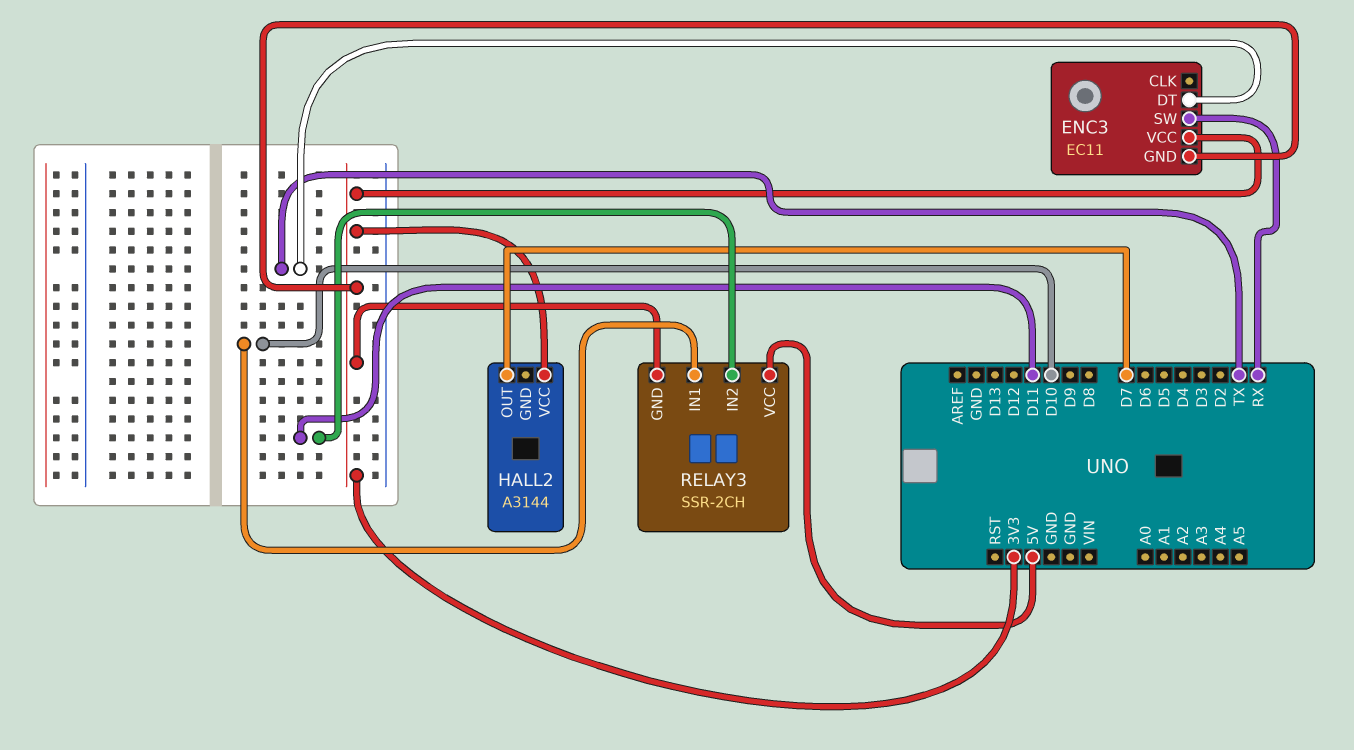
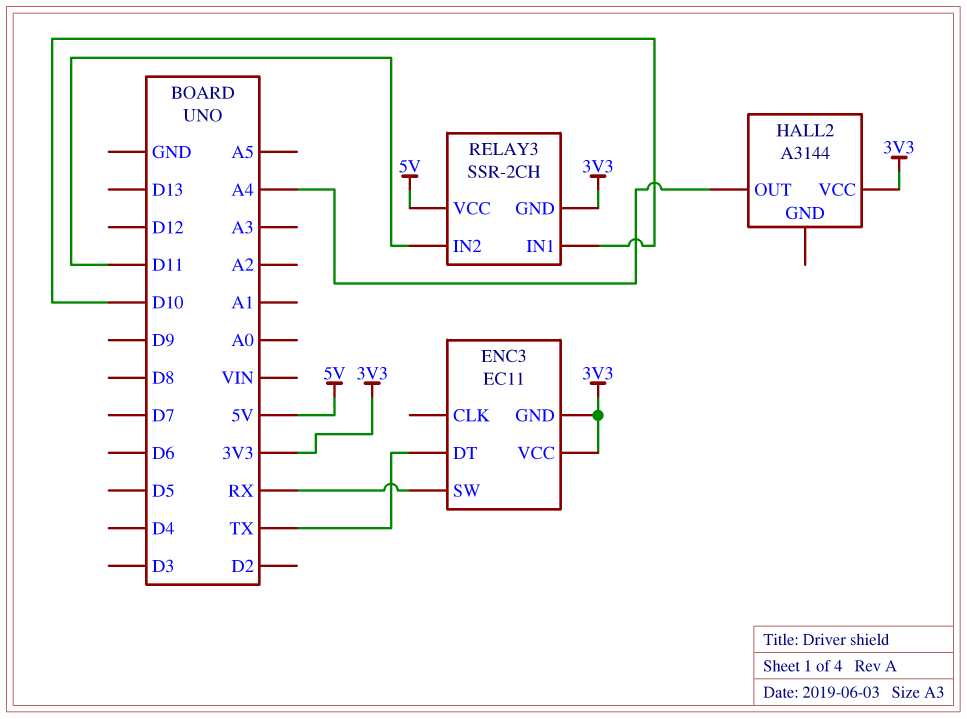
HALL2 pin OUT: D7 -> A4

